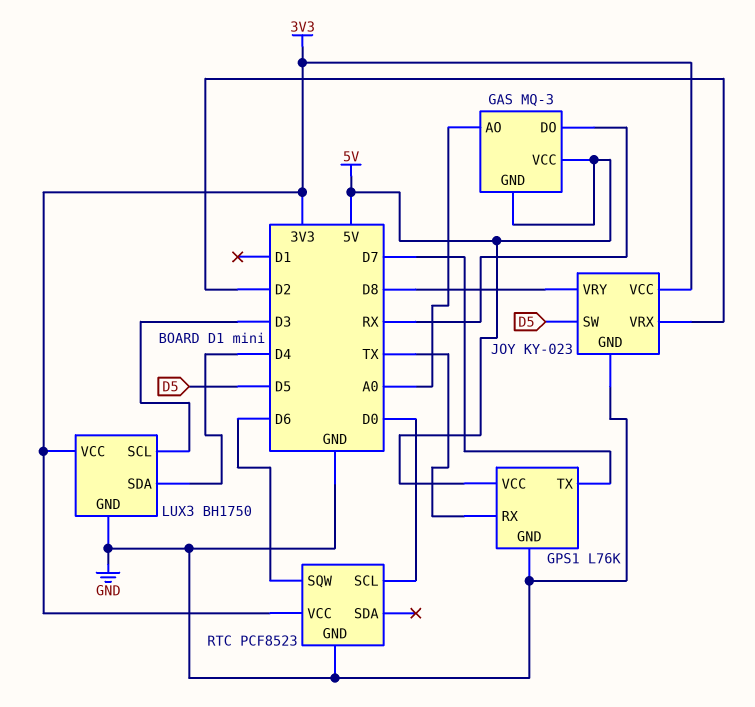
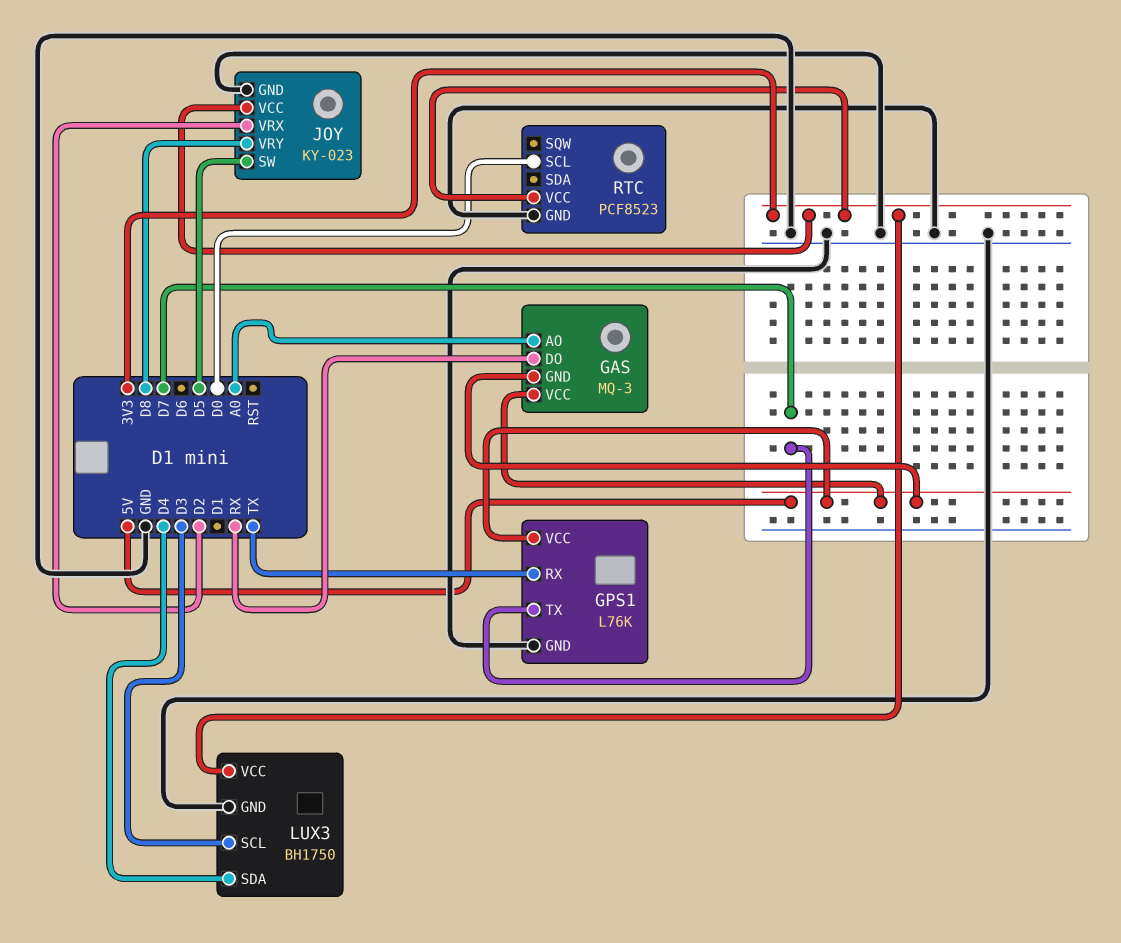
RTC pin SQW: D6 -> none

